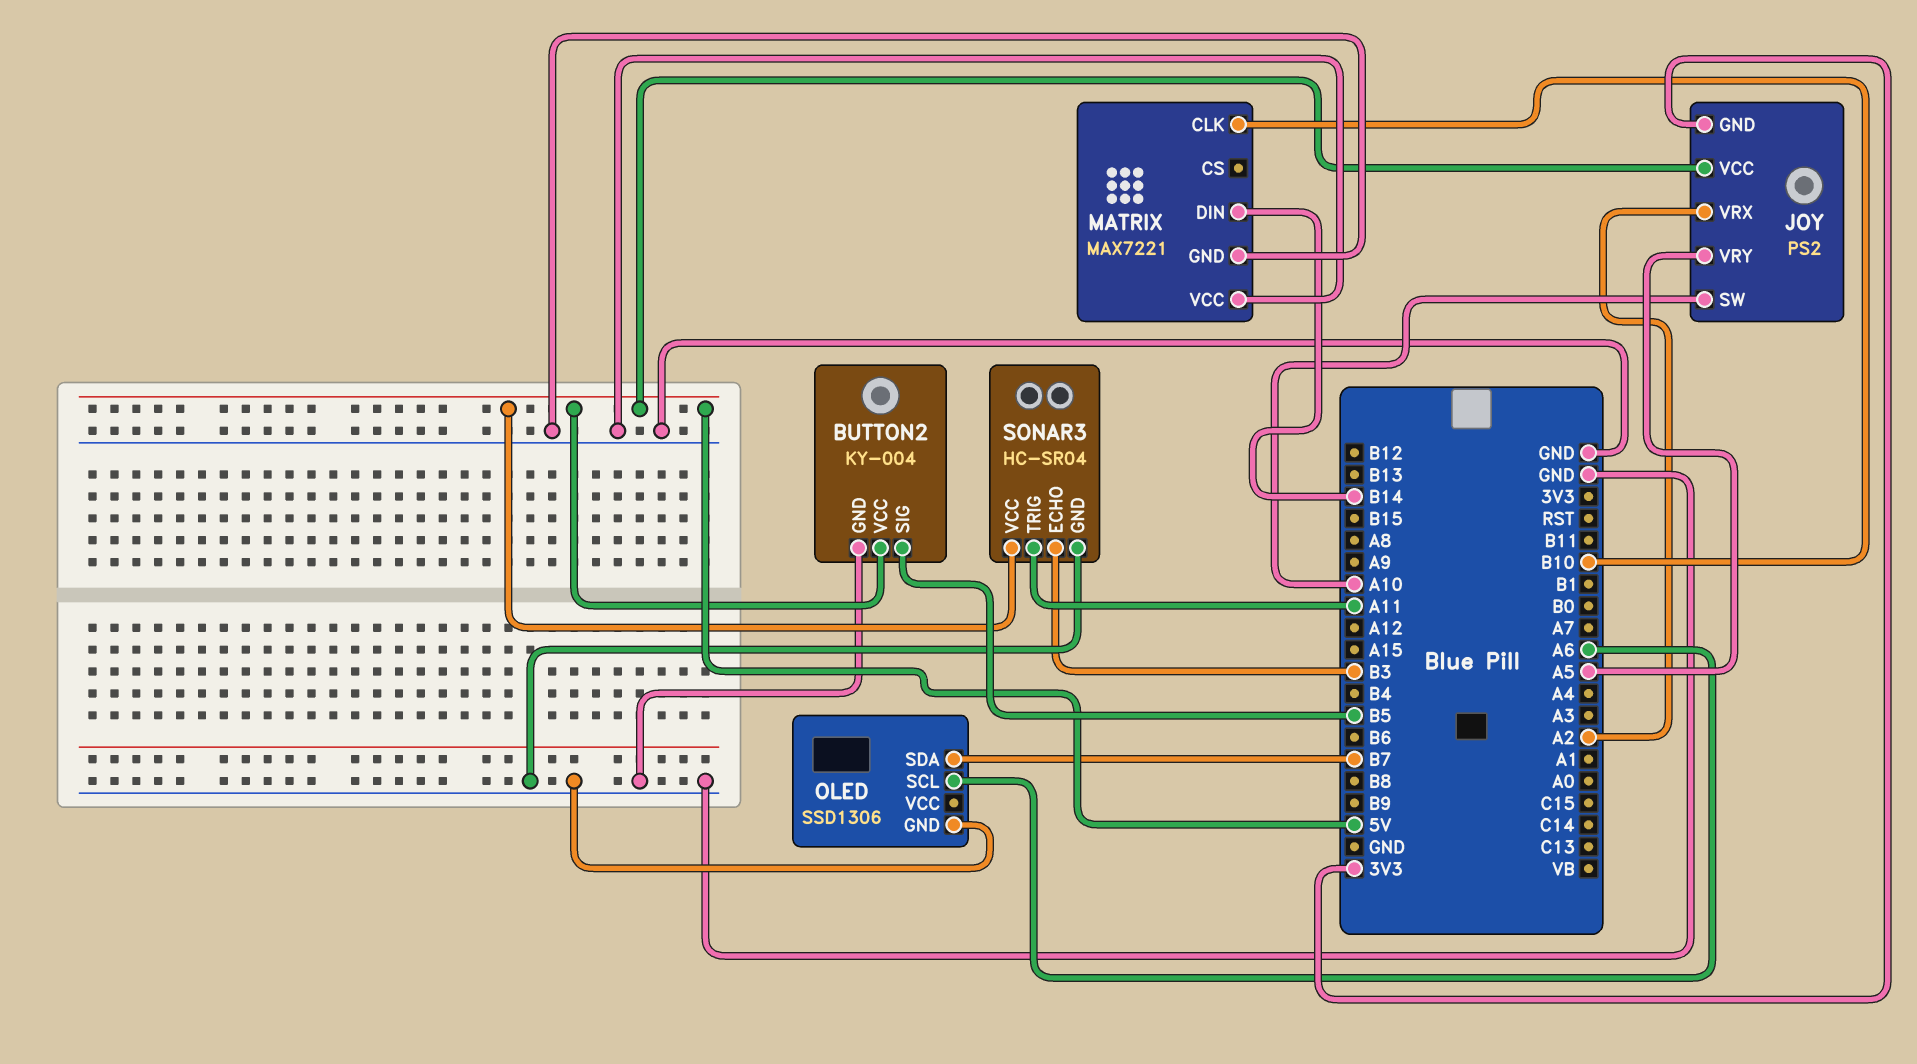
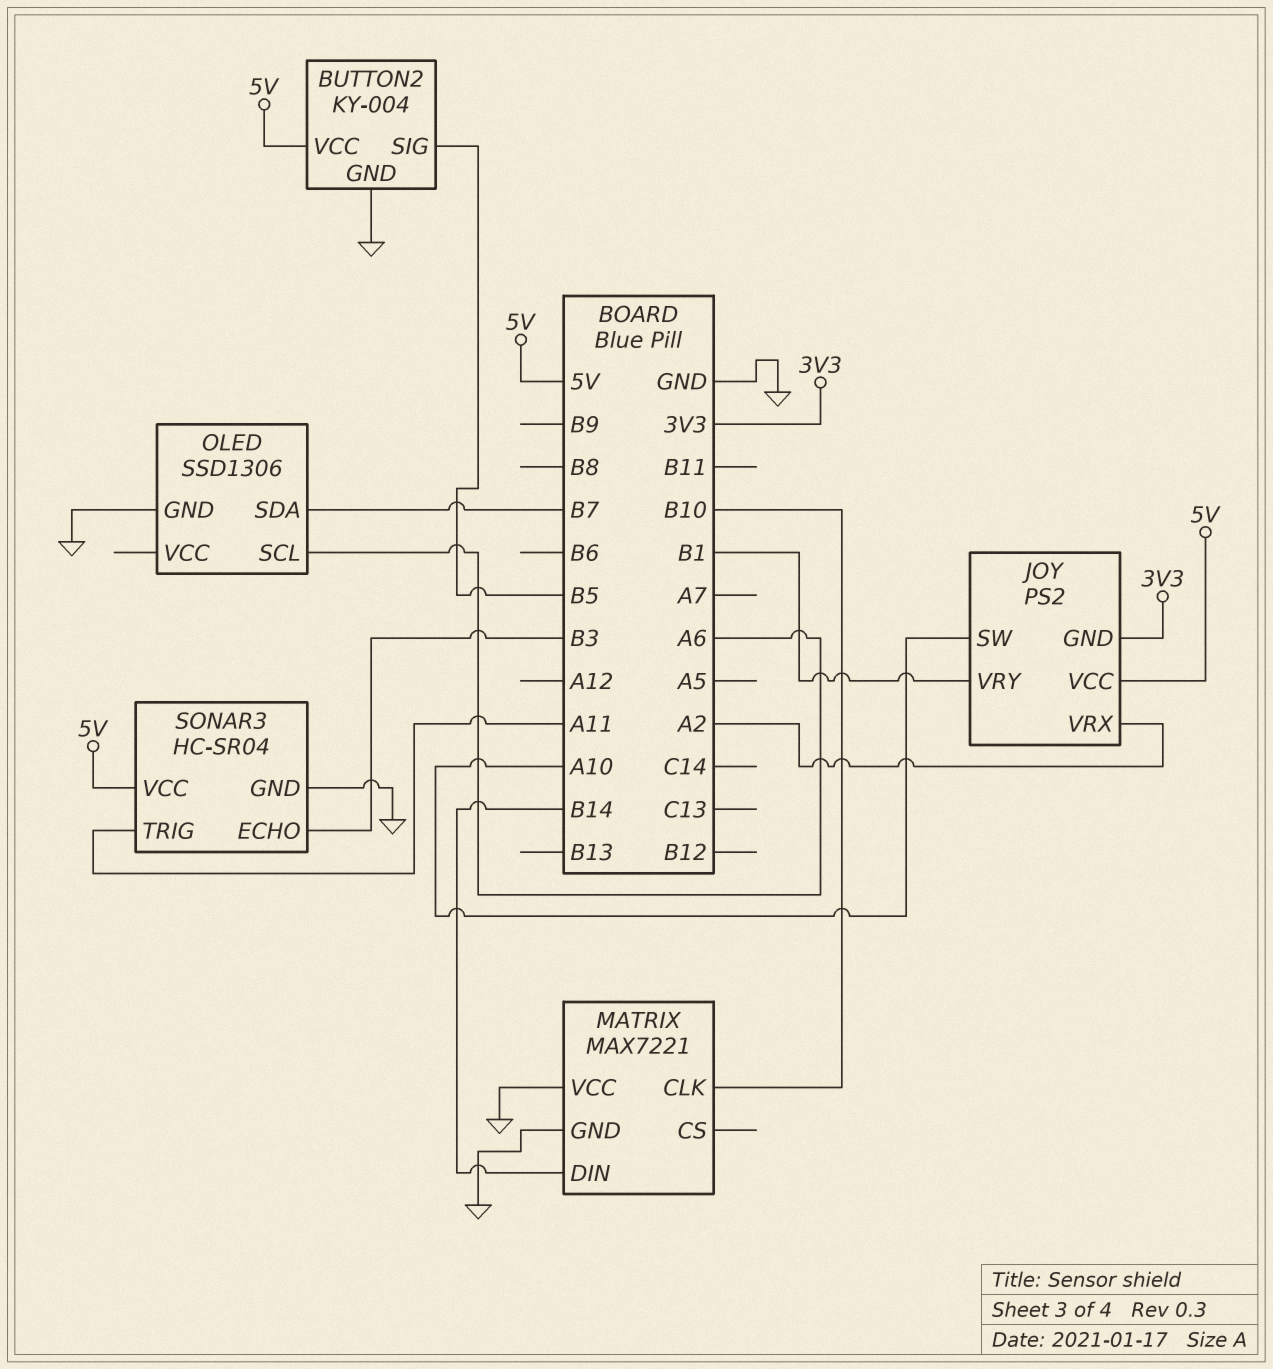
JOY pin VRY: A5 -> B1

